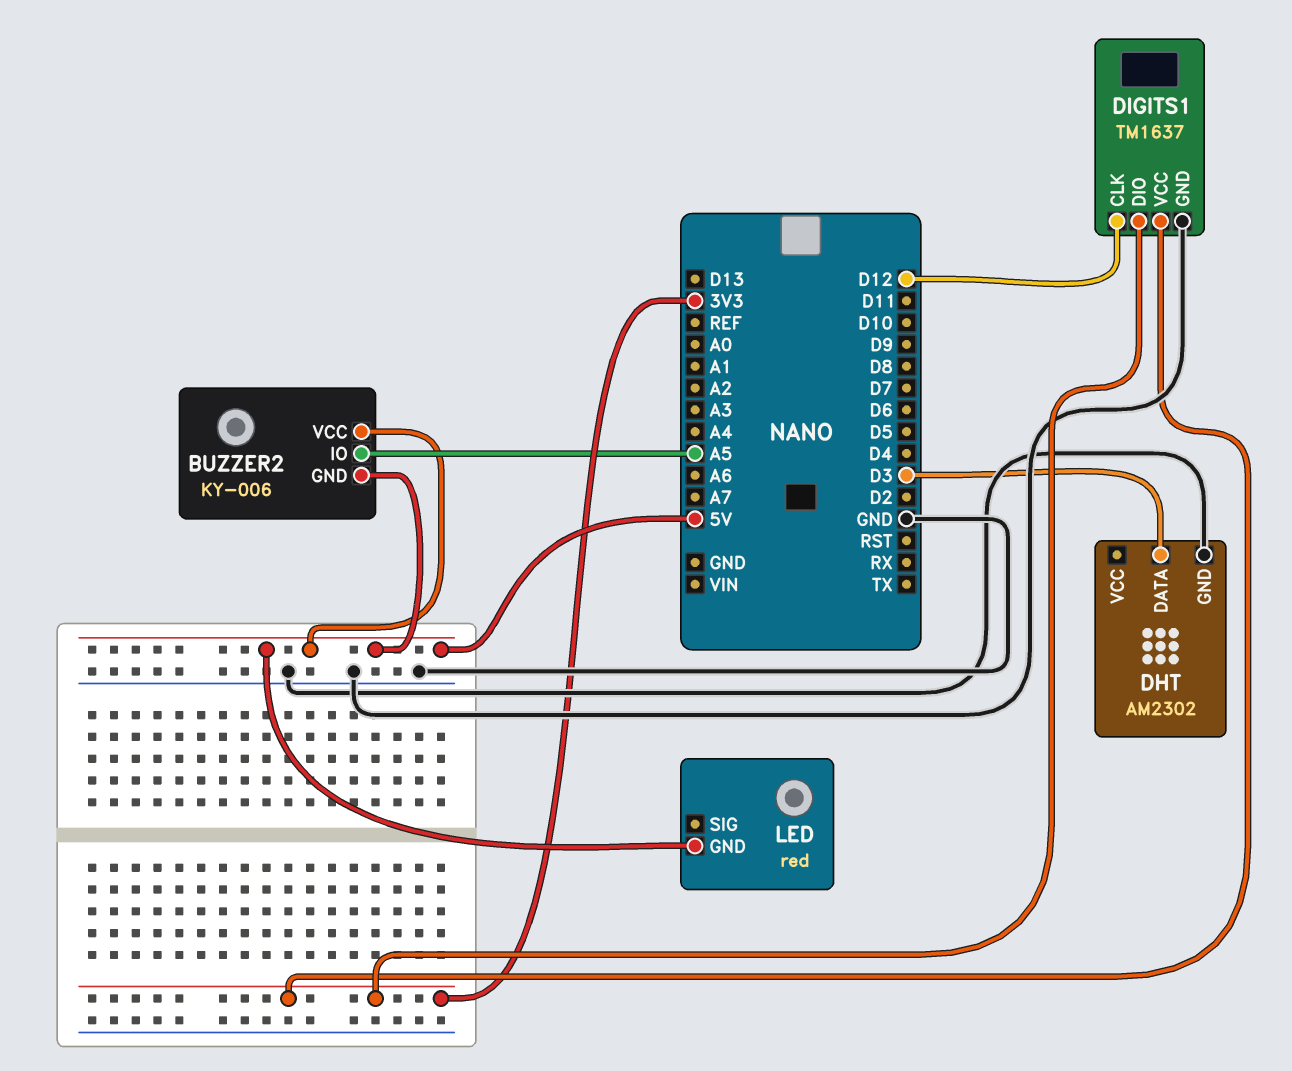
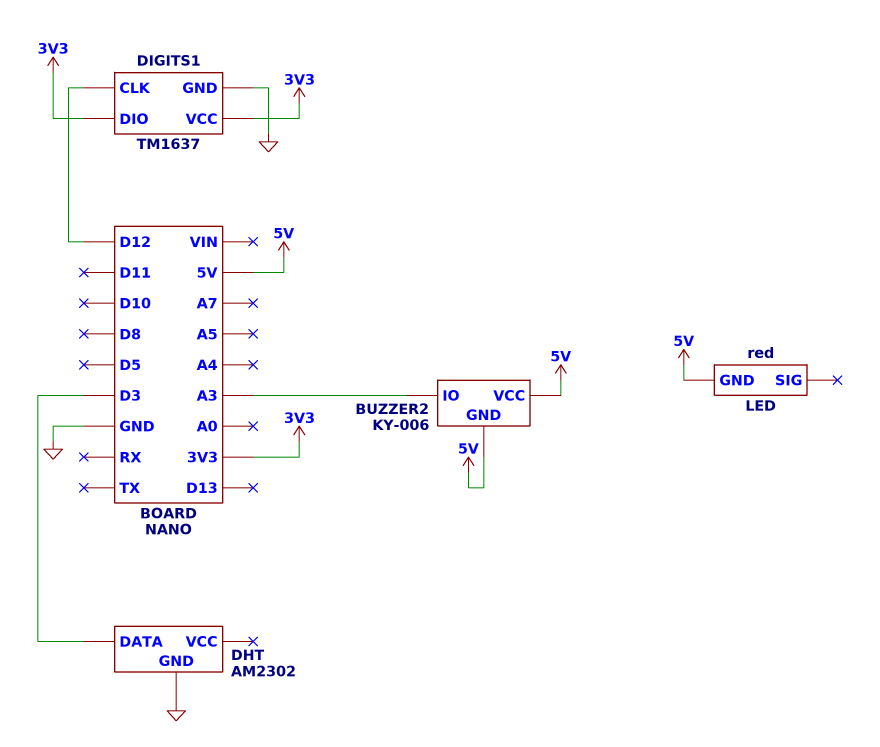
BUZZER2 pin IO: A5 -> A3

